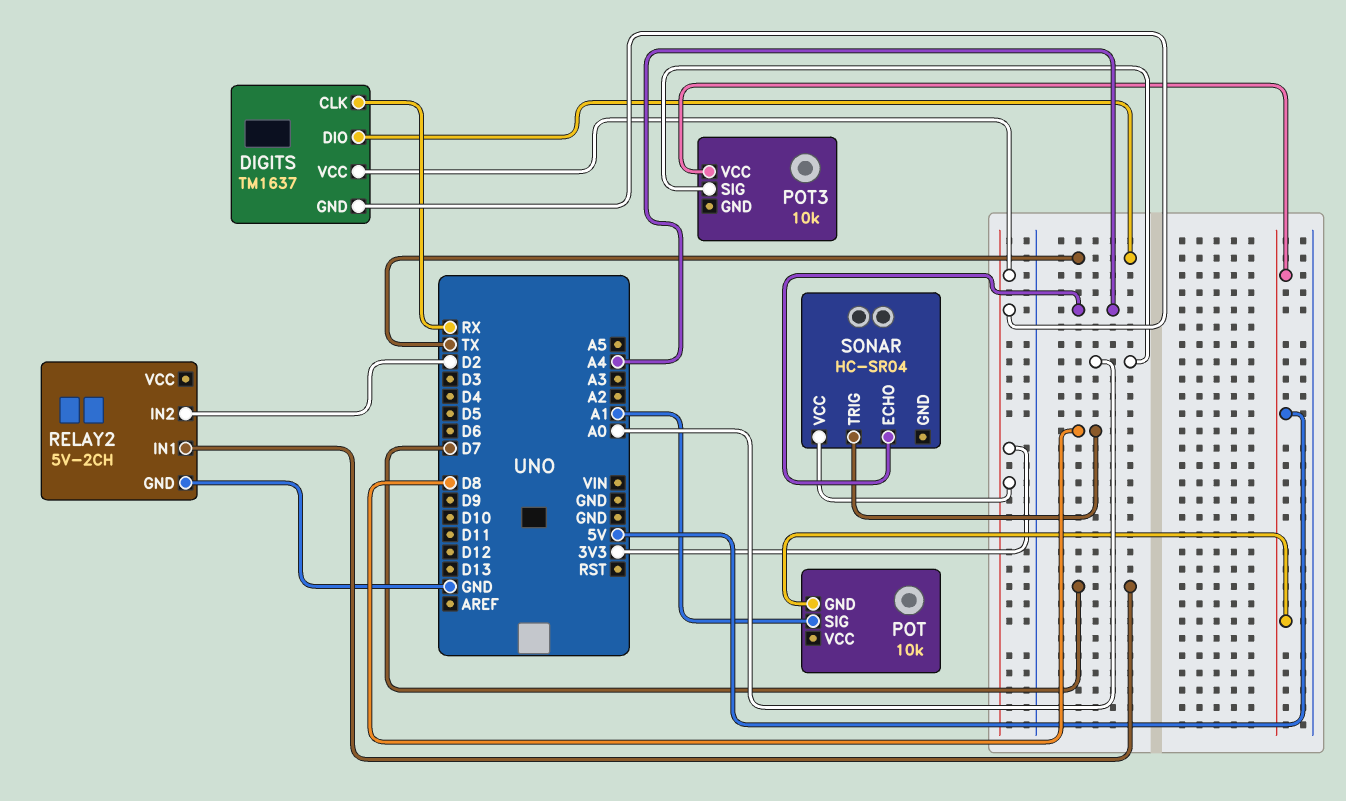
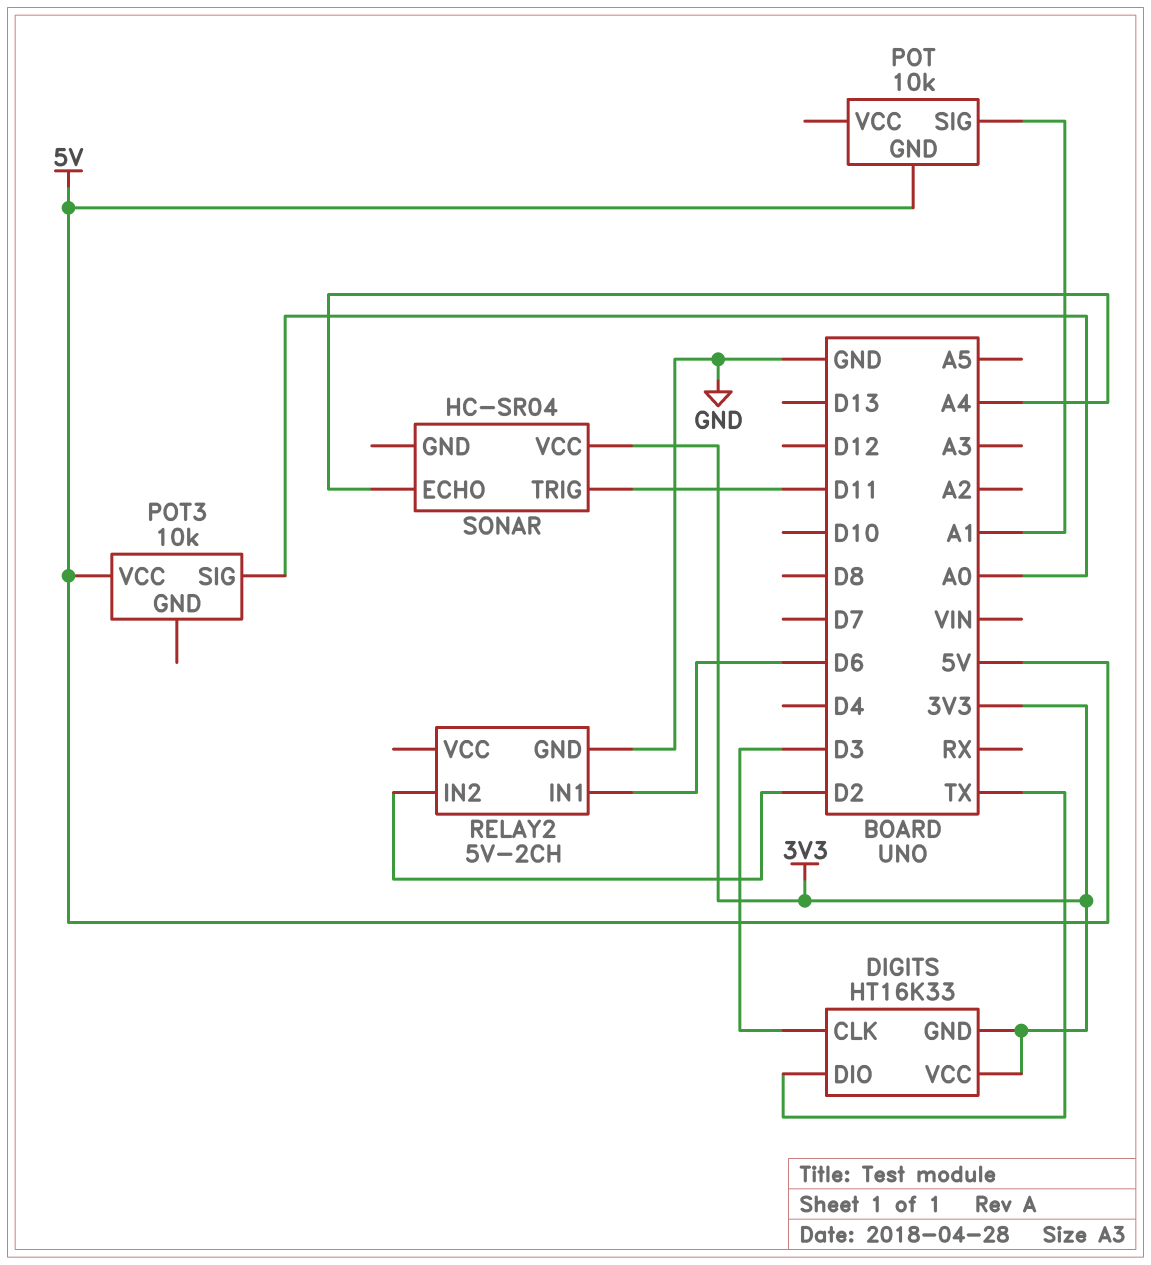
DIGITS: TM1637 -> HT16K33
DIGITS pin CLK: RX -> D3
RELAY2 pin IN1: D7 -> D6
SONAR pin TRIG: D8 -> D11

